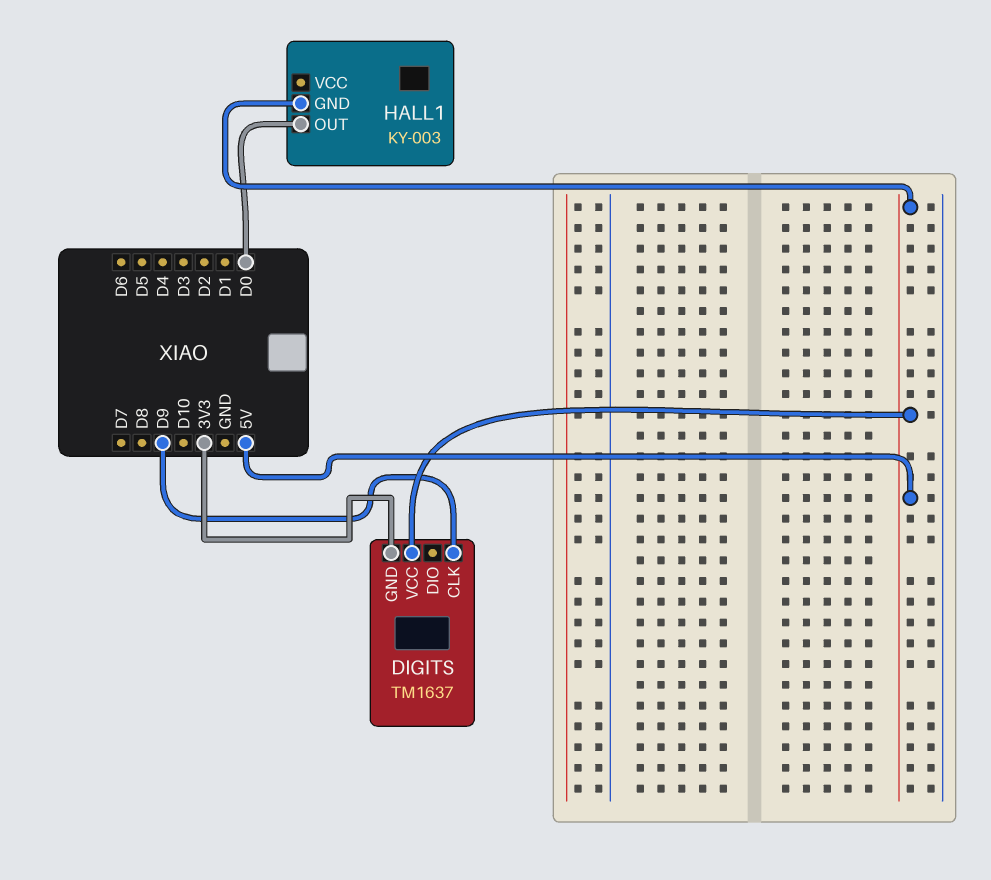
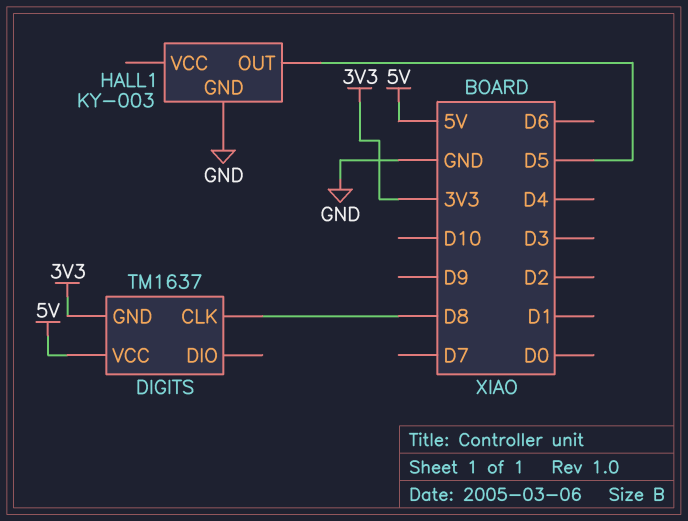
DIGITS pin CLK: D9 -> D8
HALL1 pin GND: 5V -> GND
HALL1 pin OUT: D0 -> D5

